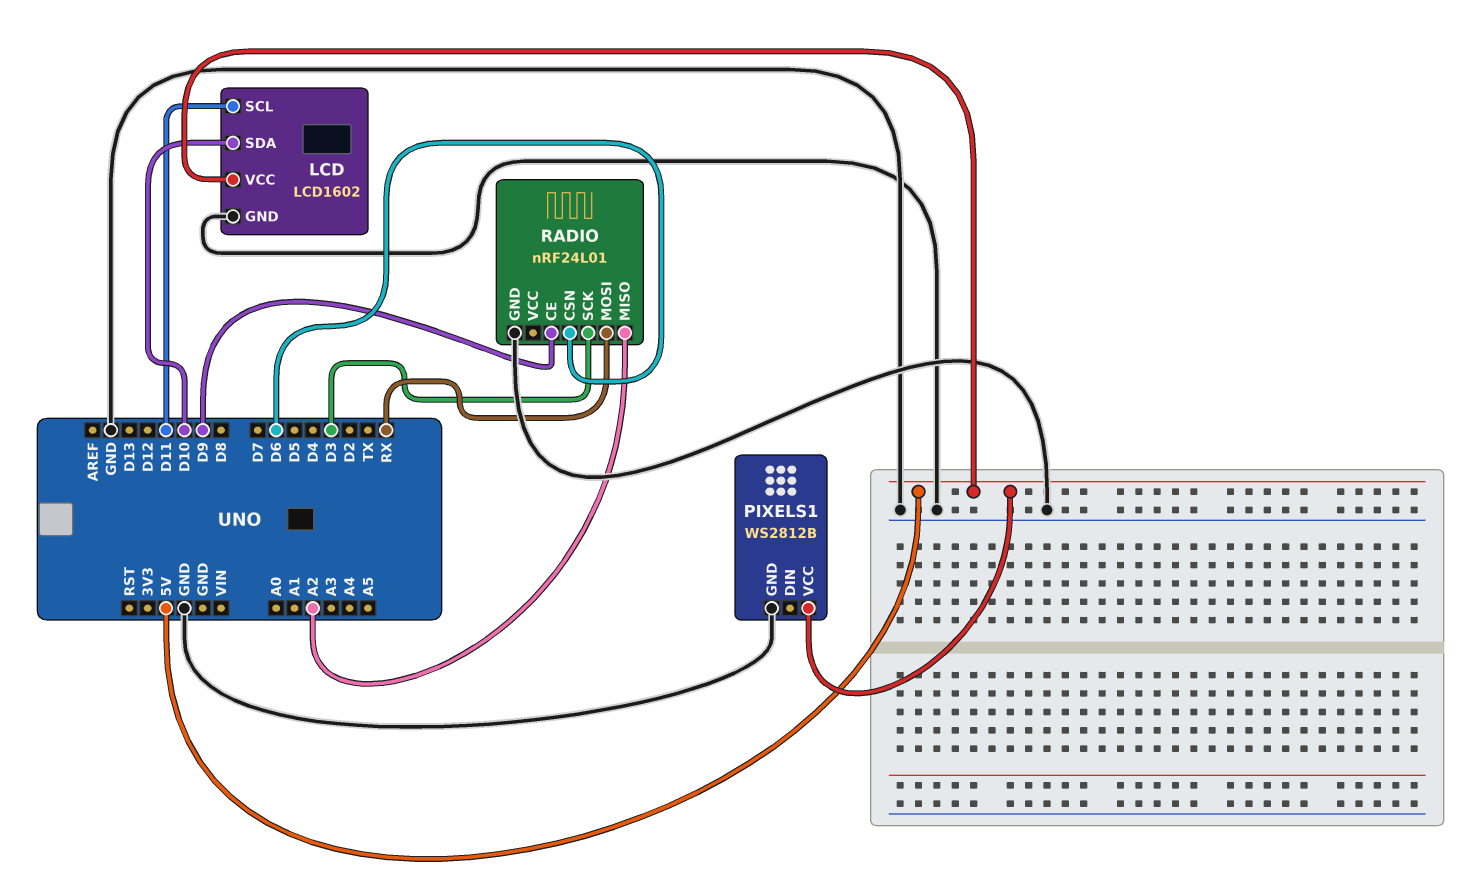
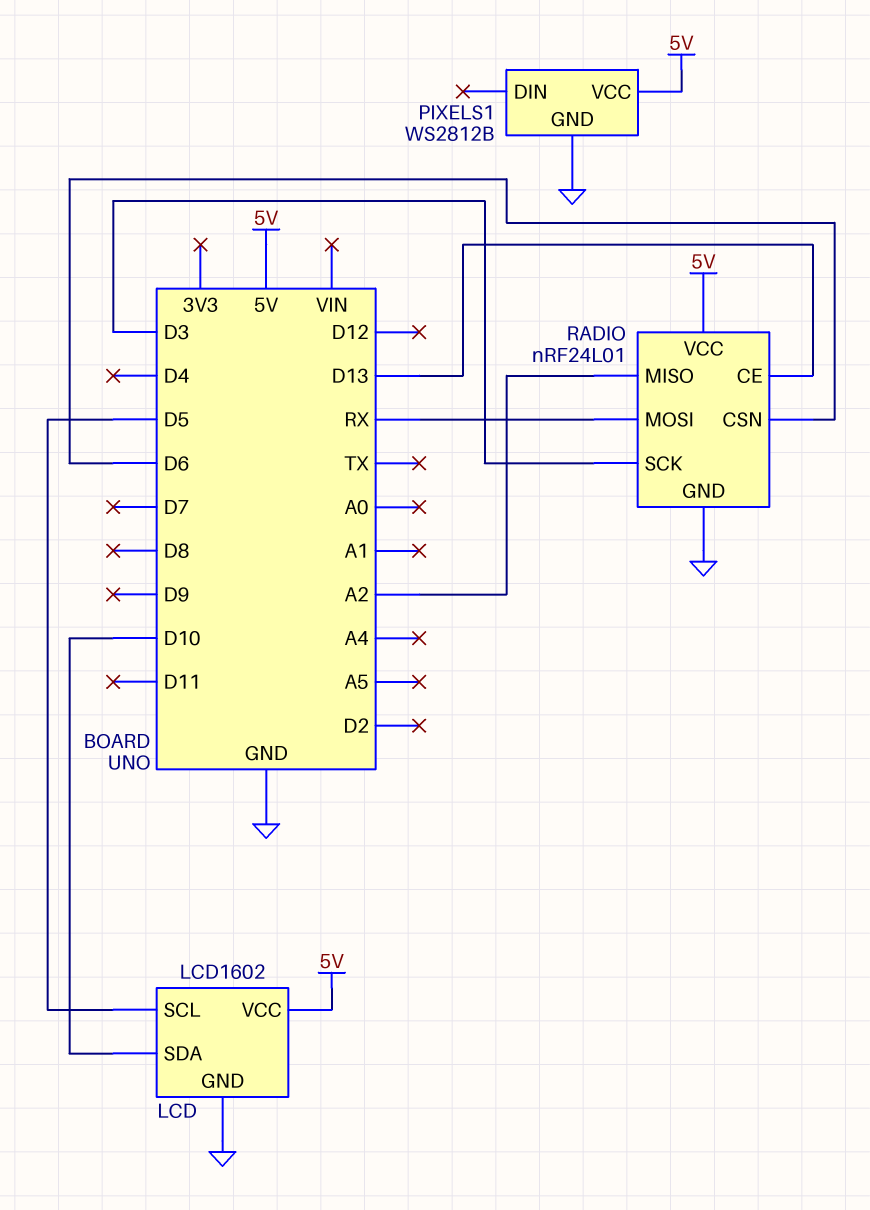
LCD pin SCL: D11 -> D5
RADIO pin CE: D9 -> D13
RADIO pin VCC: none -> 5V

